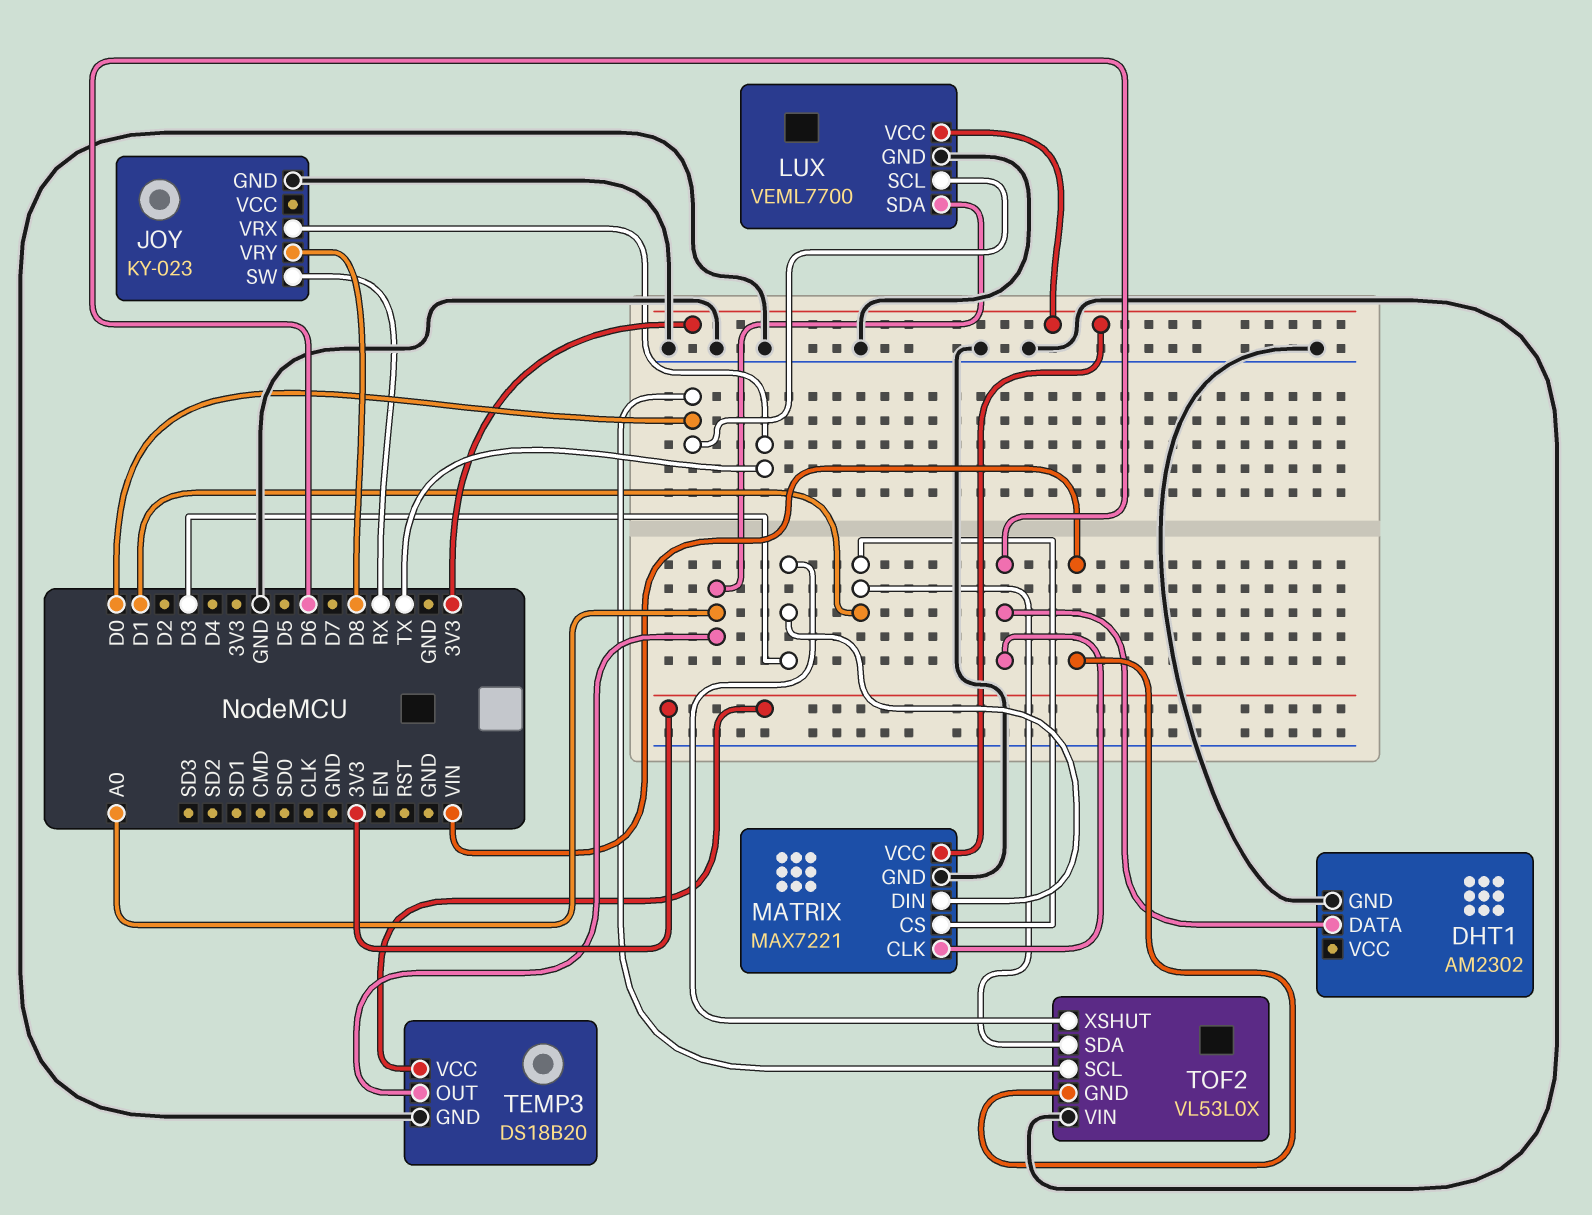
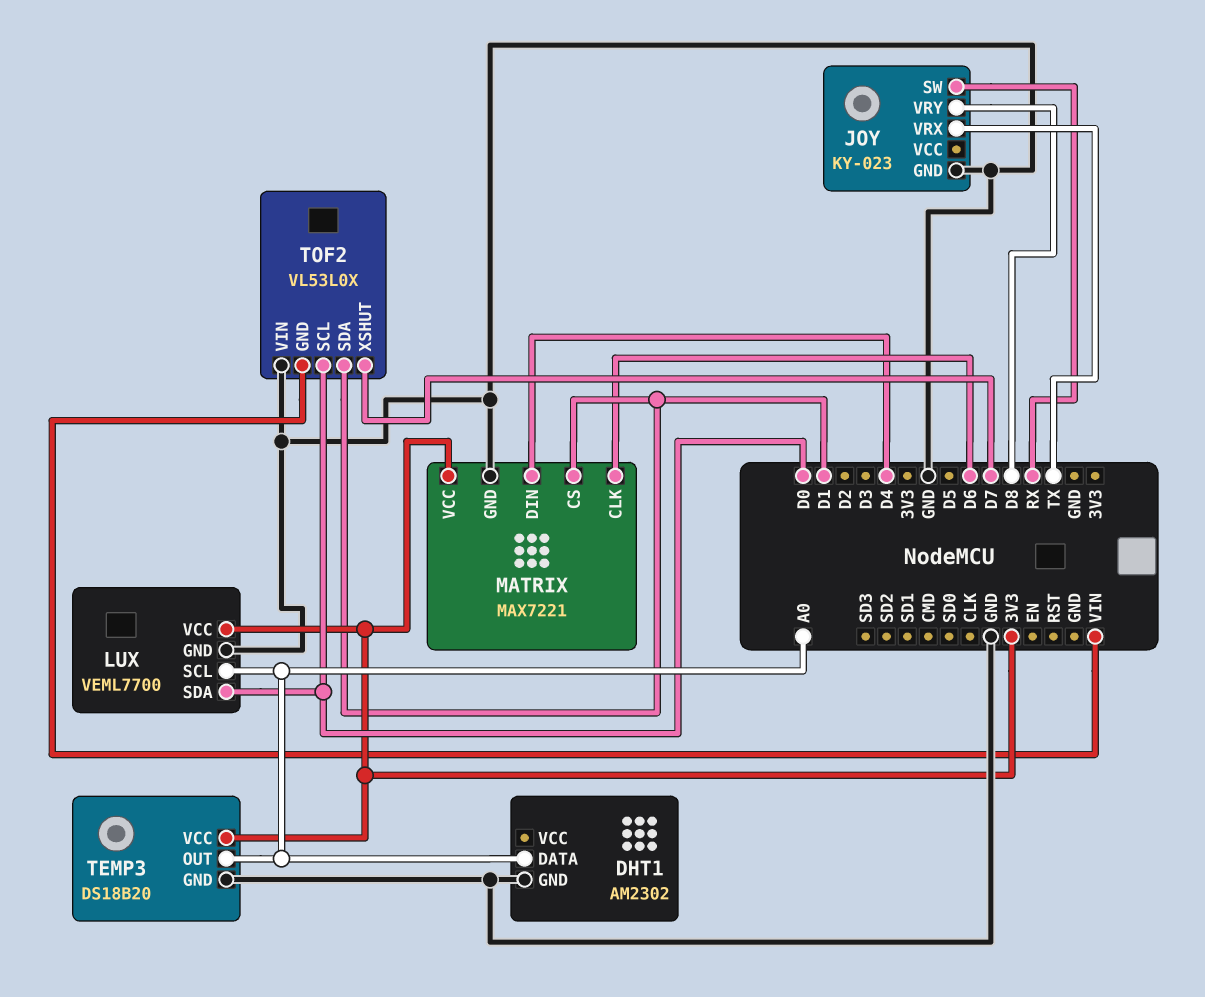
DHT1 pin DATA: D6 -> A0
LUX pin SCL: D0 -> A0
LUX pin SDA: A0 -> D0
MATRIX pin DIN: D3 -> D4
TOF2 pin XSHUT: D3 -> D7

